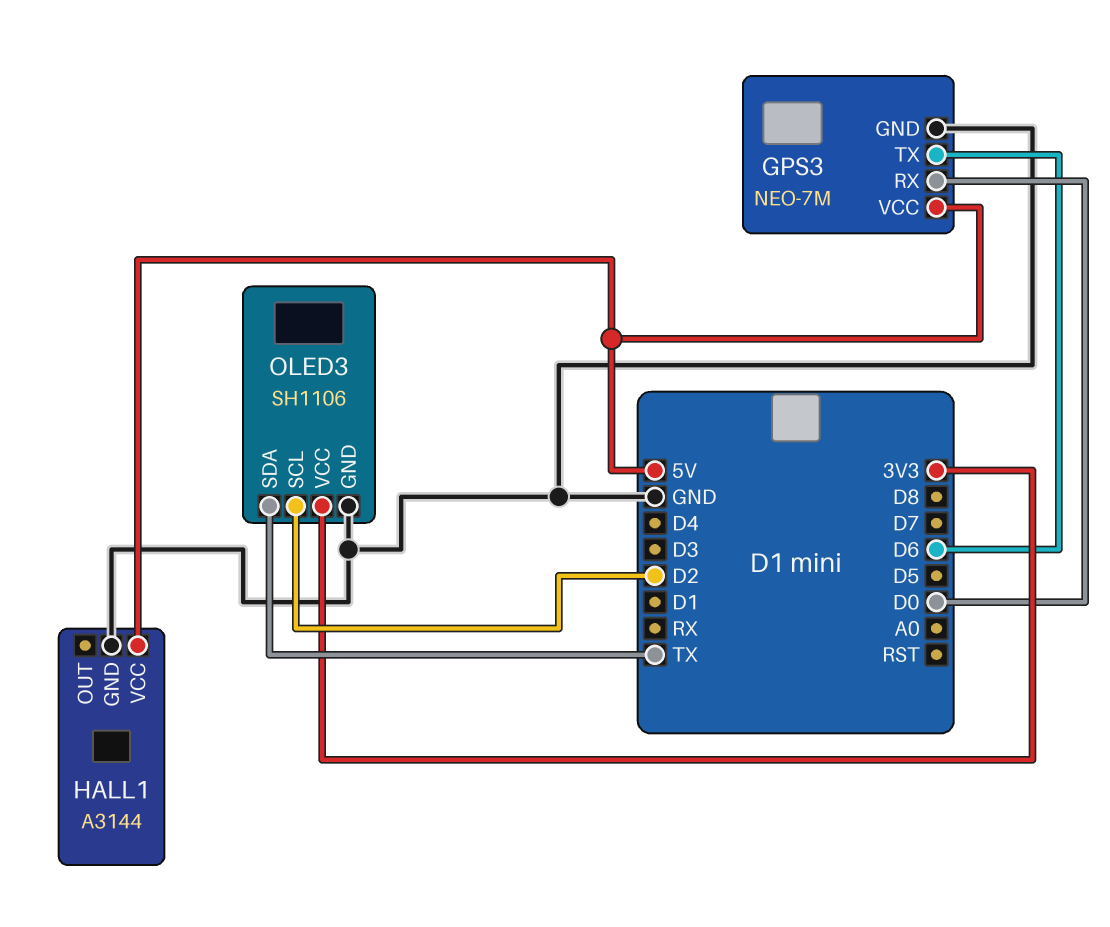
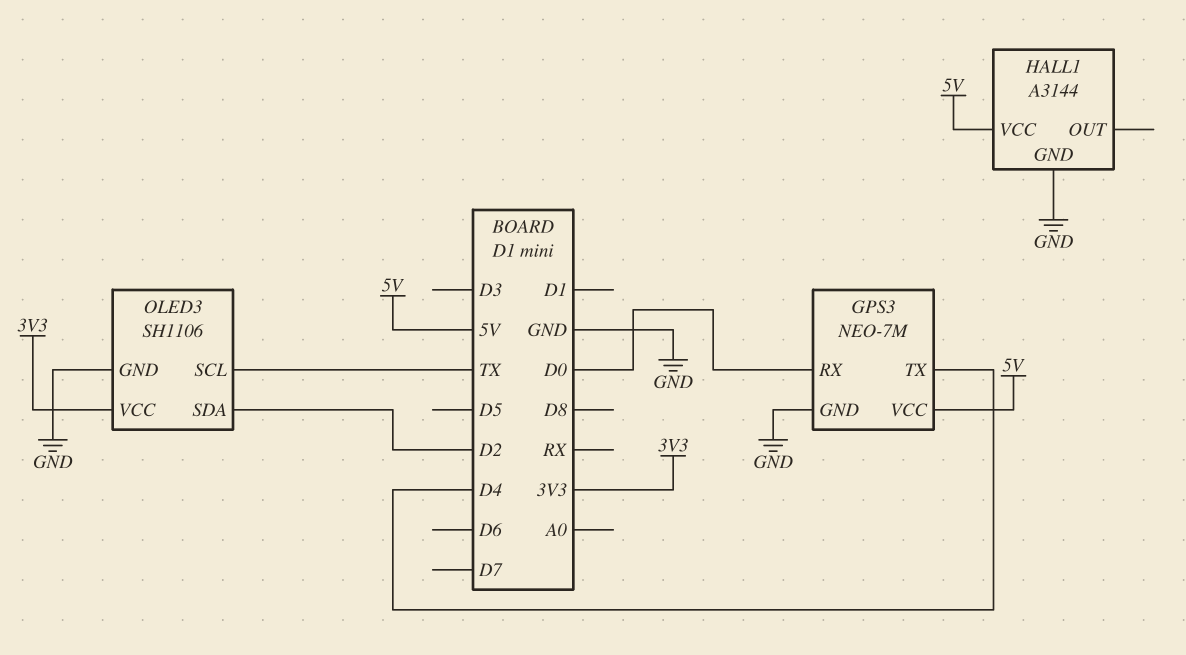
GPS3 pin TX: D6 -> D4
OLED3 pin SCL: D2 -> TX
OLED3 pin SDA: TX -> D2

